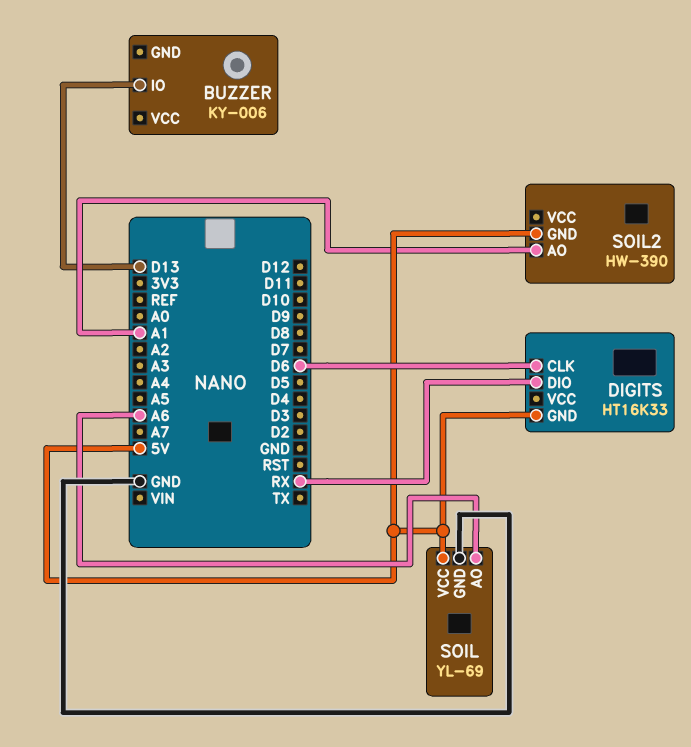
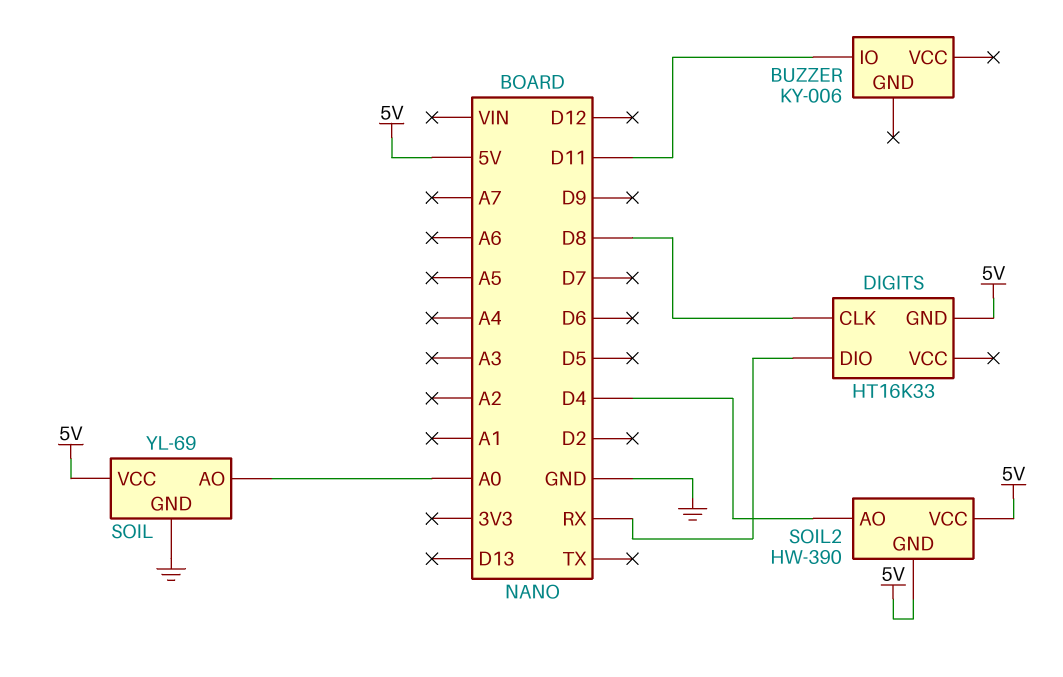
BUZZER pin IO: D13 -> D11
DIGITS pin CLK: D6 -> D8
SOIL pin AO: A6 -> A0
SOIL2 pin AO: A1 -> D4
SOIL2 pin VCC: none -> 5V

